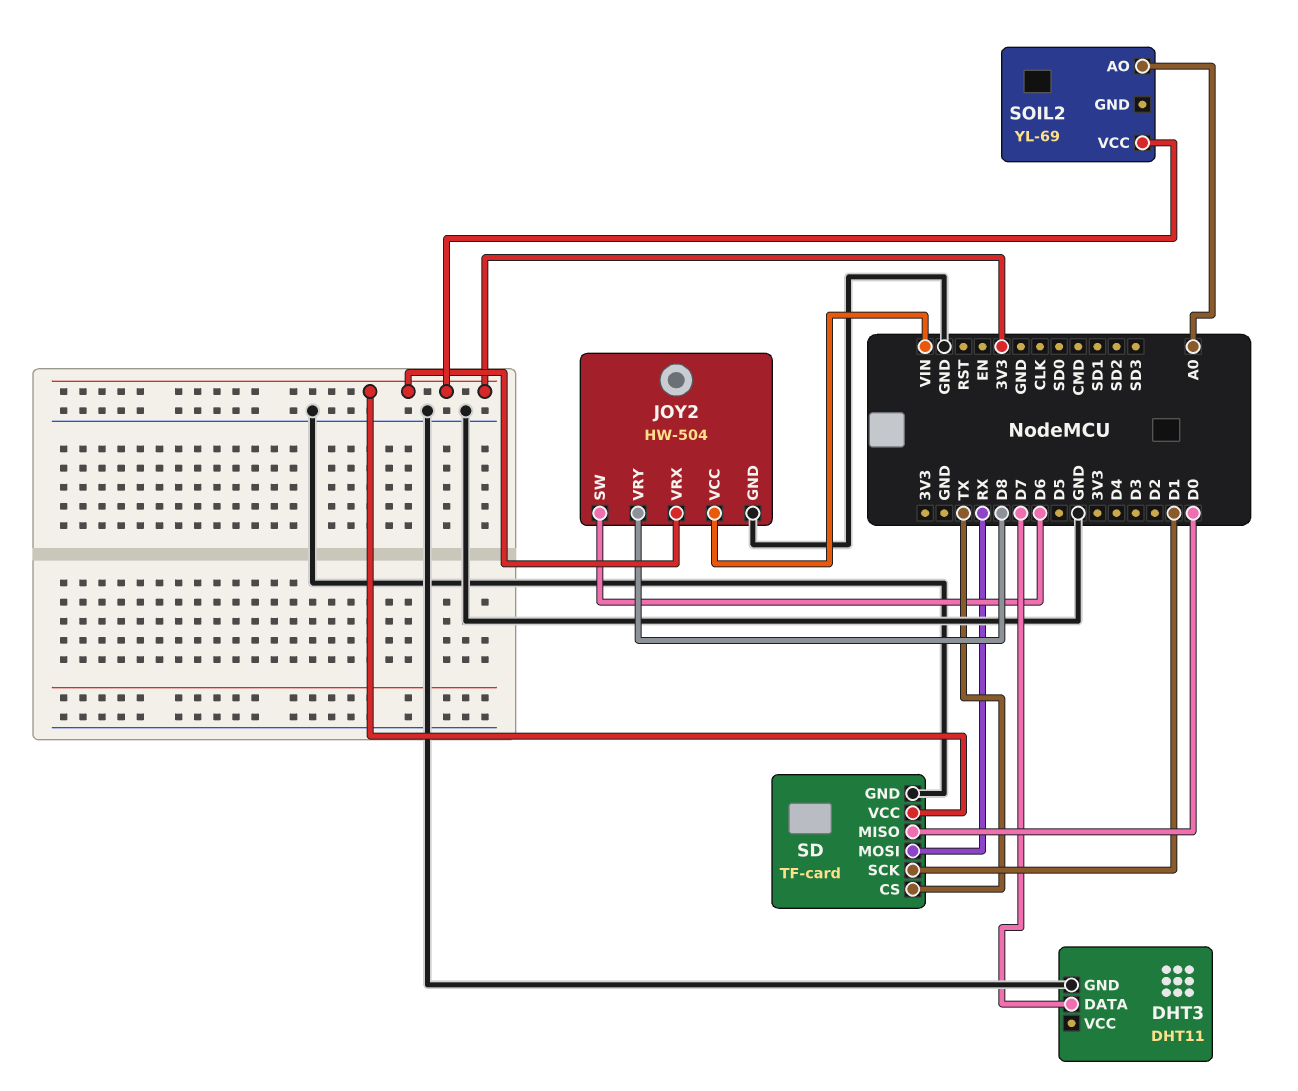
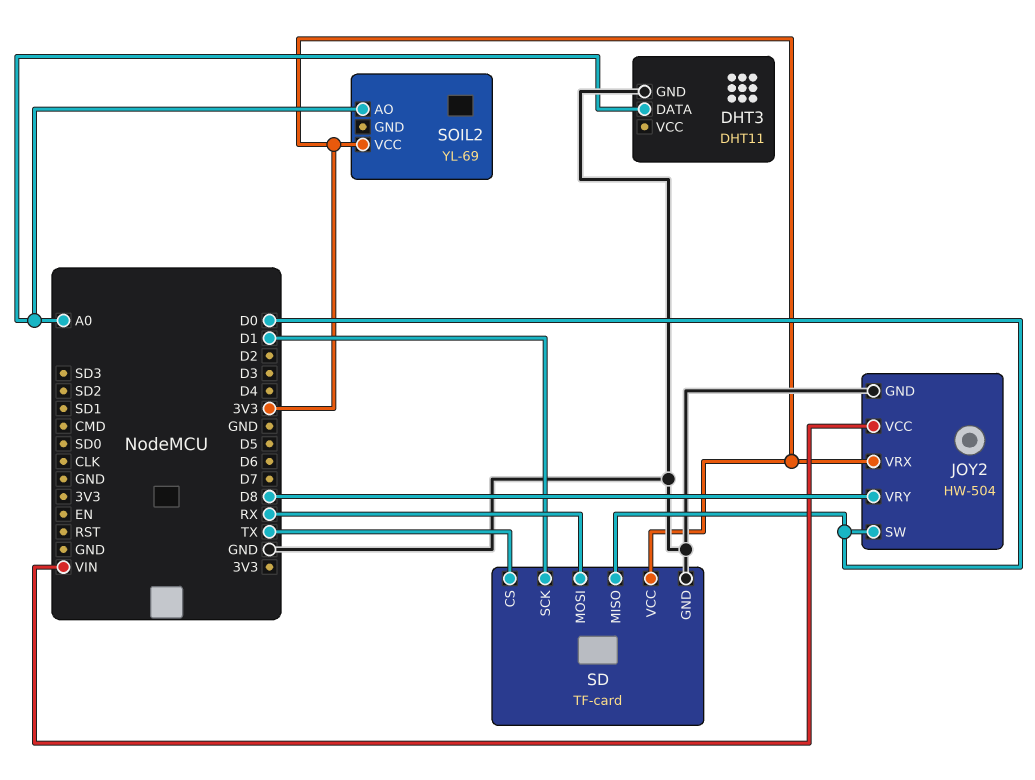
DHT3 pin DATA: D7 -> A0
JOY2 pin SW: D6 -> D0

